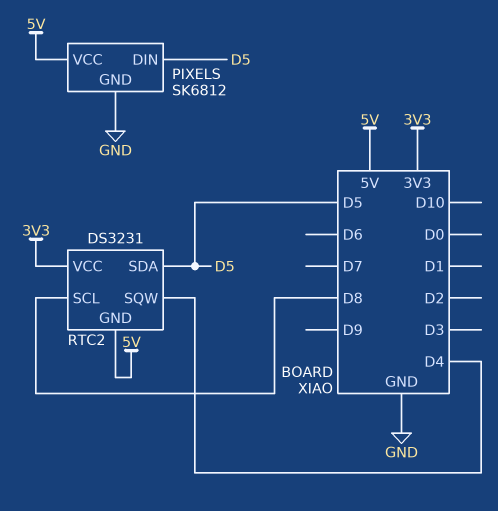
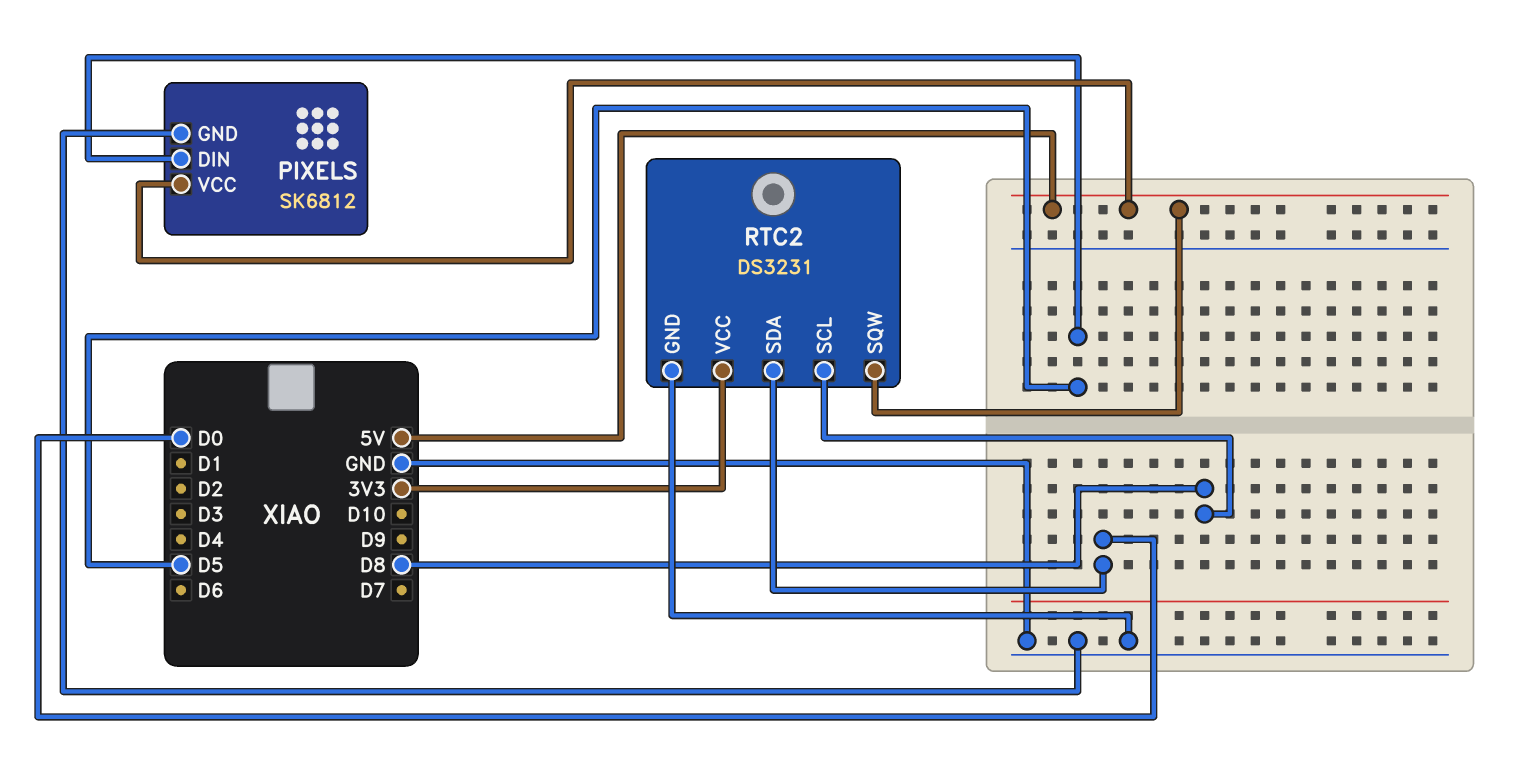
RTC2 pin GND: 5V -> GND
RTC2 pin SDA: D5 -> D0
RTC2 pin SQW: D4 -> 5V

